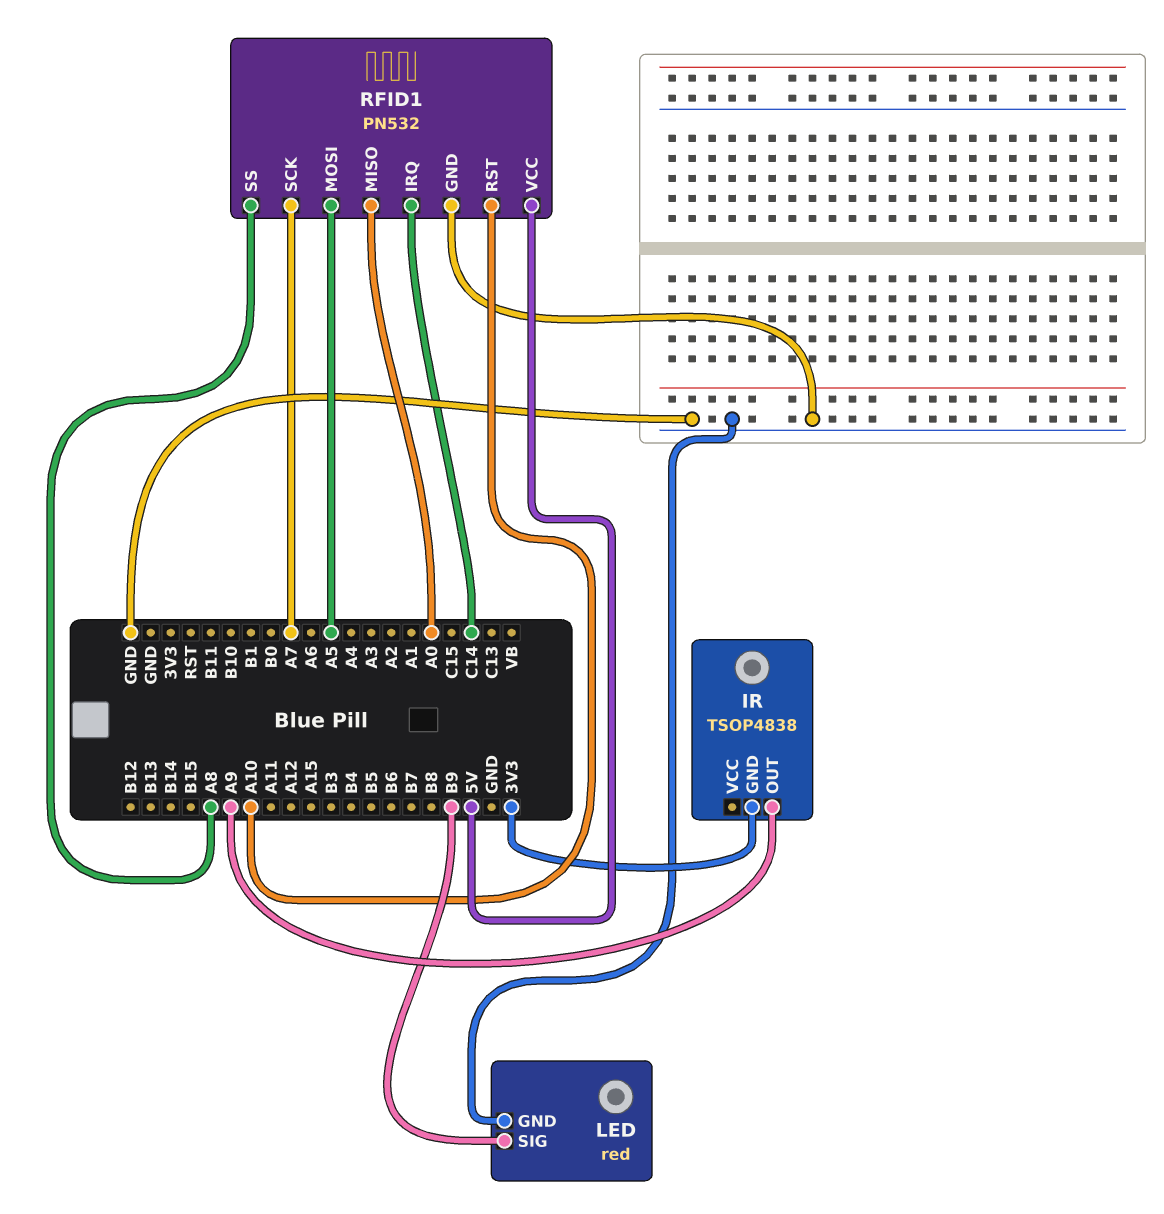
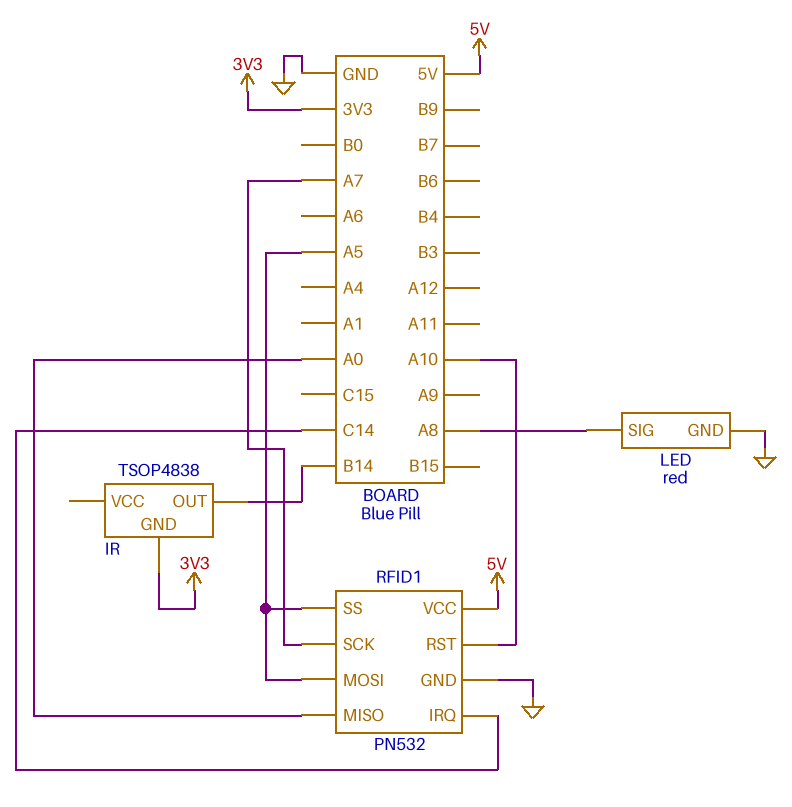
IR pin OUT: A9 -> B14
LED pin SIG: B9 -> A8
RFID1 pin SS: A8 -> A5

